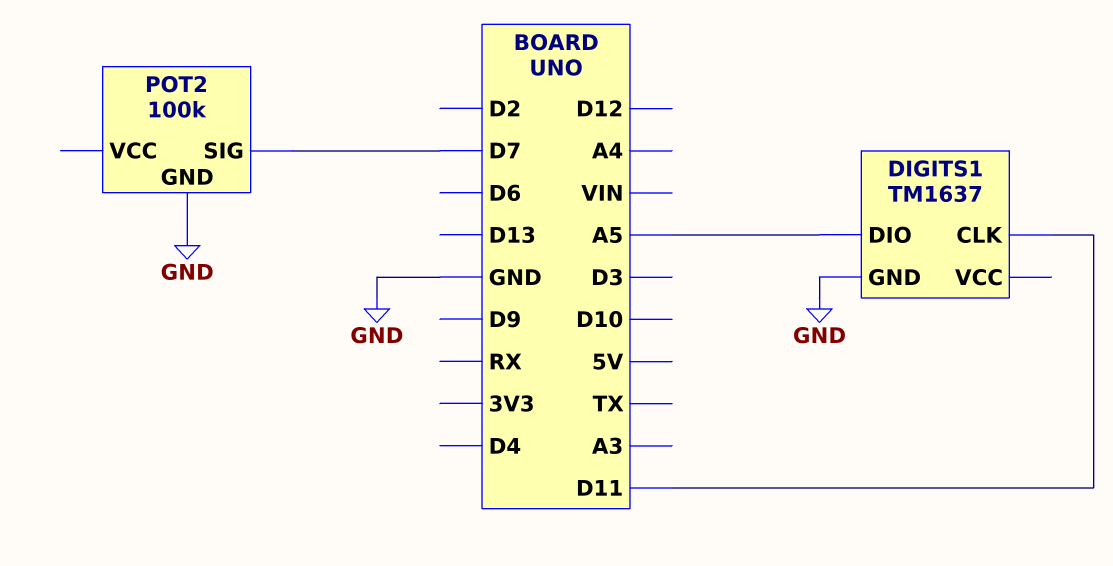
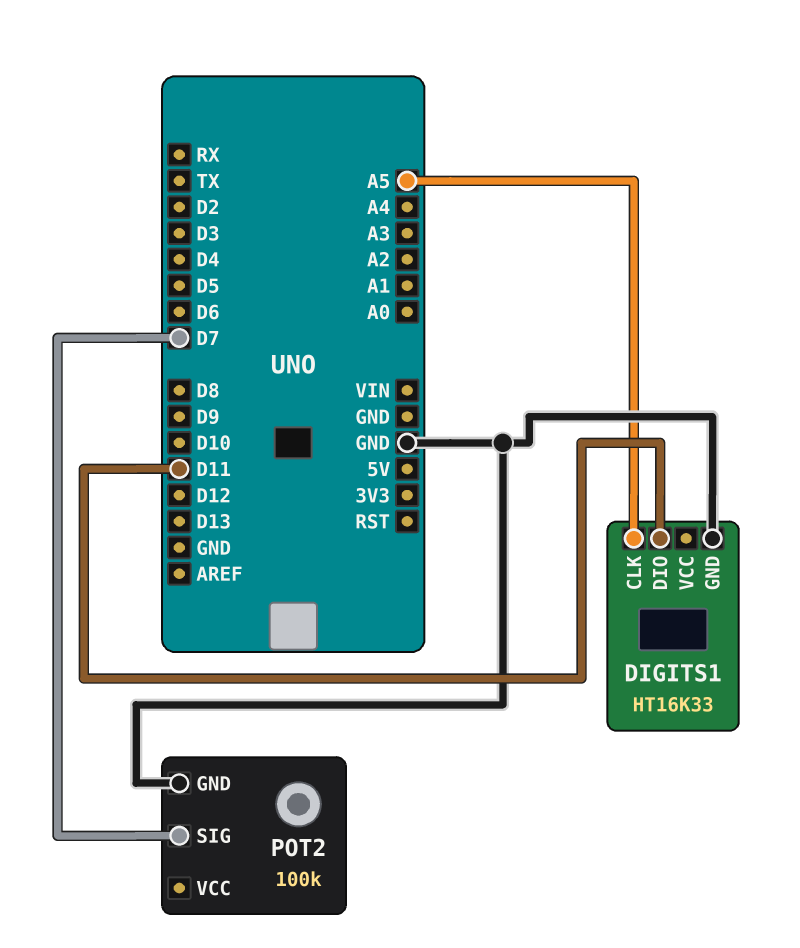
DIGITS1: TM1637 -> HT16K33
DIGITS1 pin CLK: D11 -> A5
DIGITS1 pin DIO: A5 -> D11

